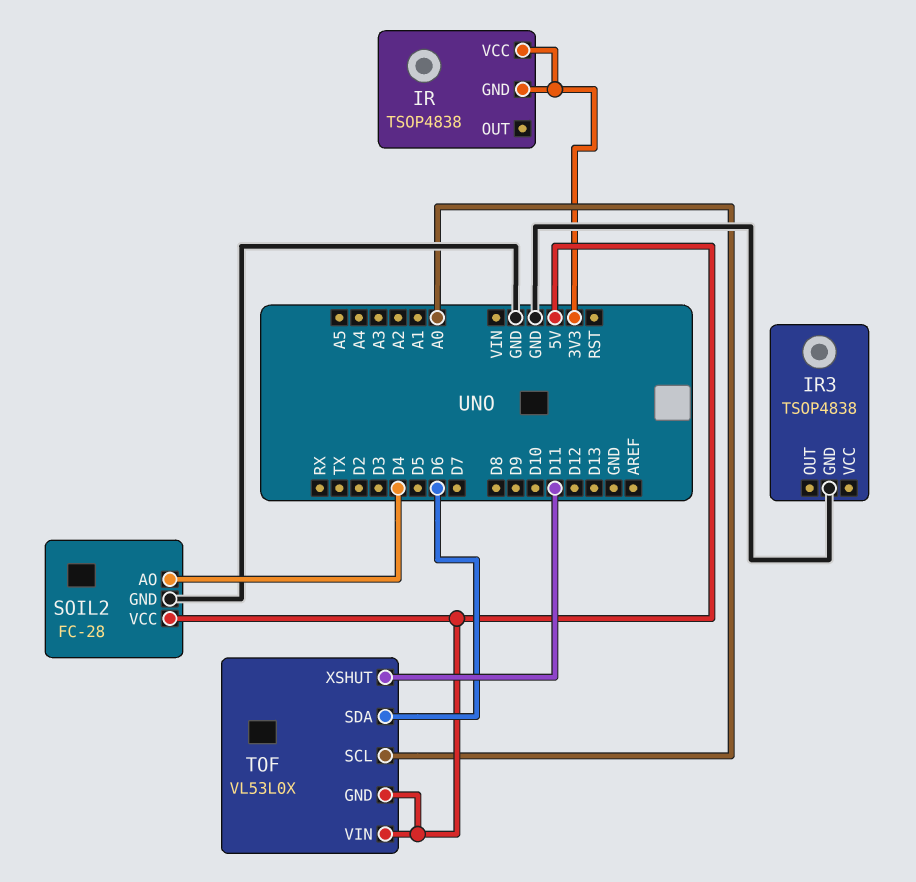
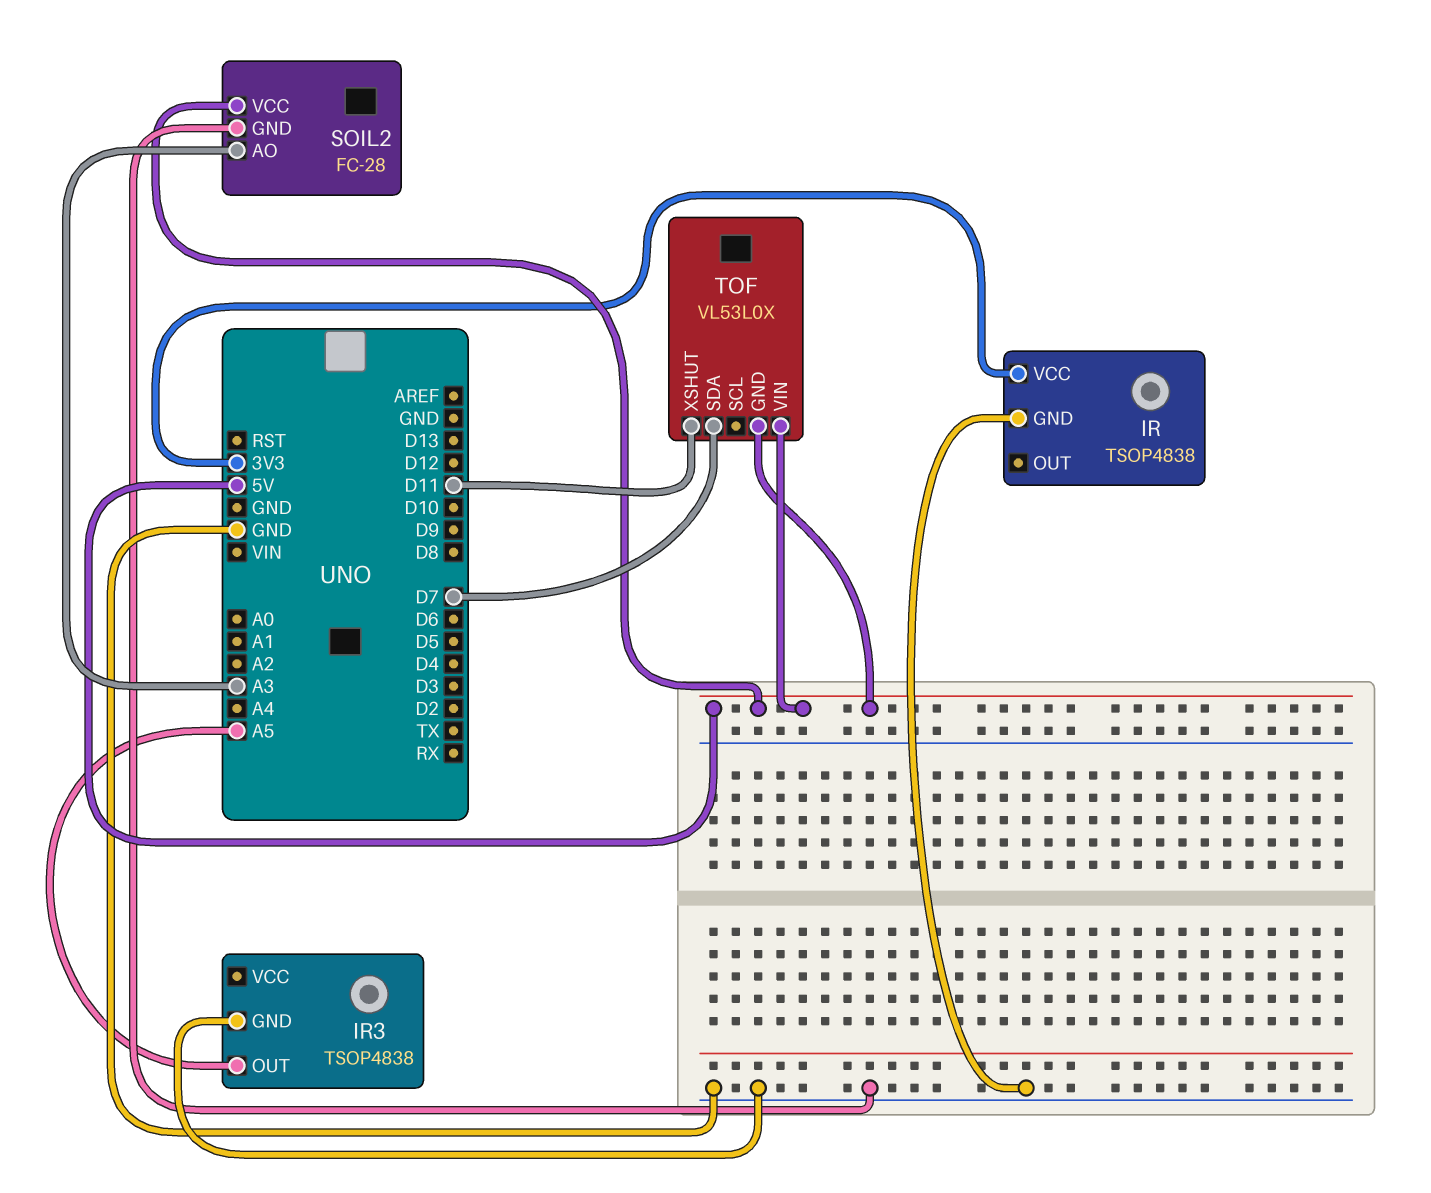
IR pin GND: 3V3 -> GND
IR3 pin OUT: none -> A5
SOIL2 pin AO: D4 -> A3
TOF pin SCL: A0 -> none
TOF pin SDA: D6 -> D7

